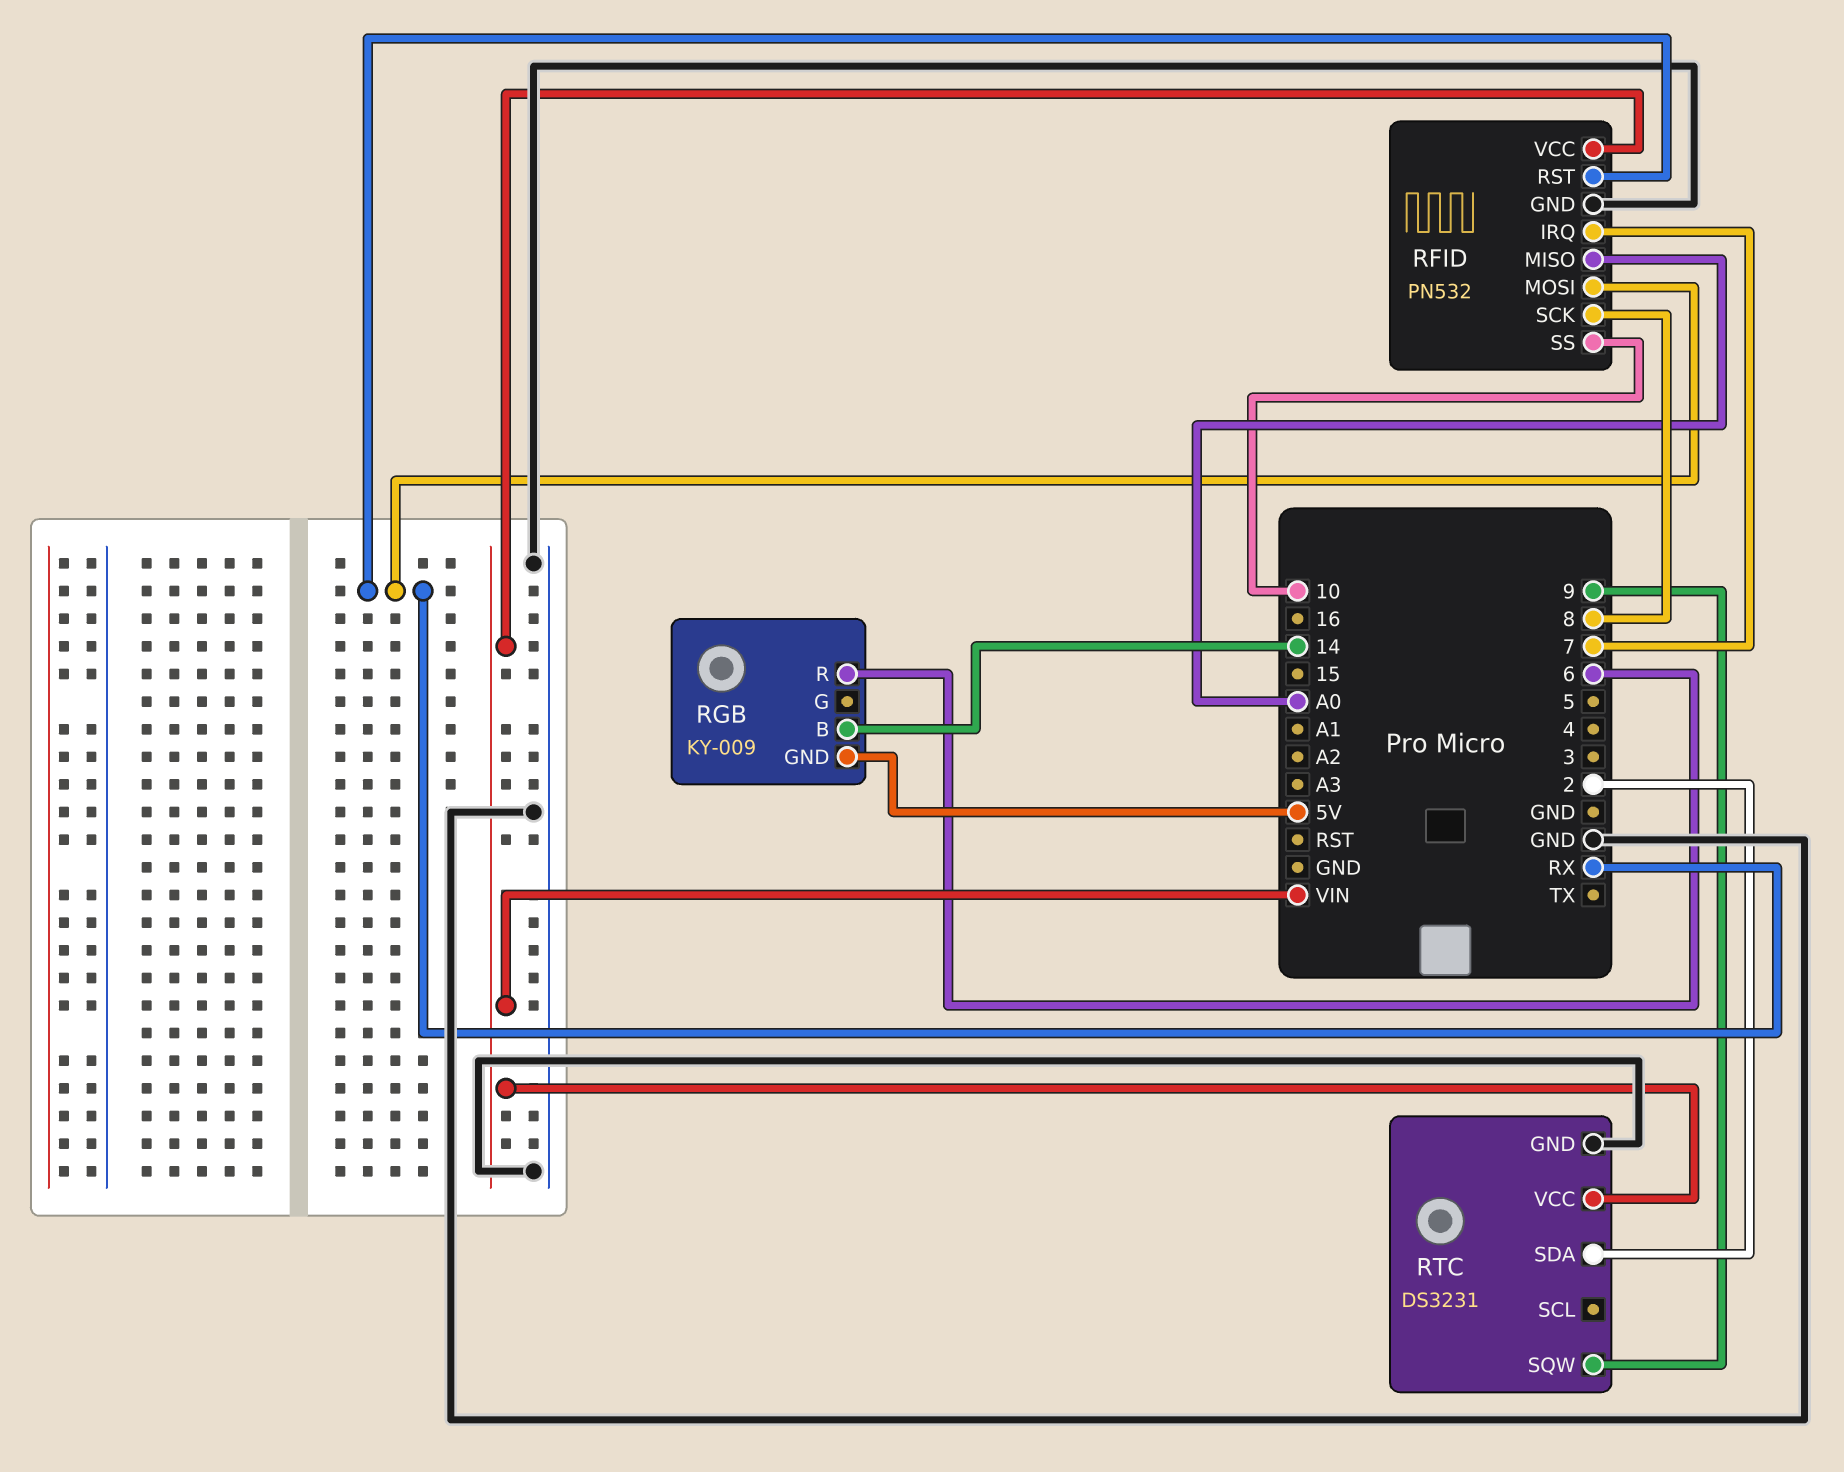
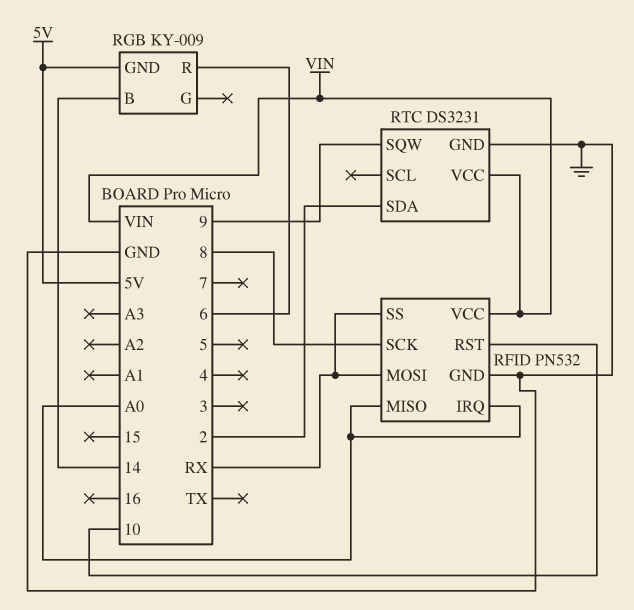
RFID pin IRQ: 7 -> A0
RFID pin RST: RX -> 10
RFID pin SS: 10 -> RX

